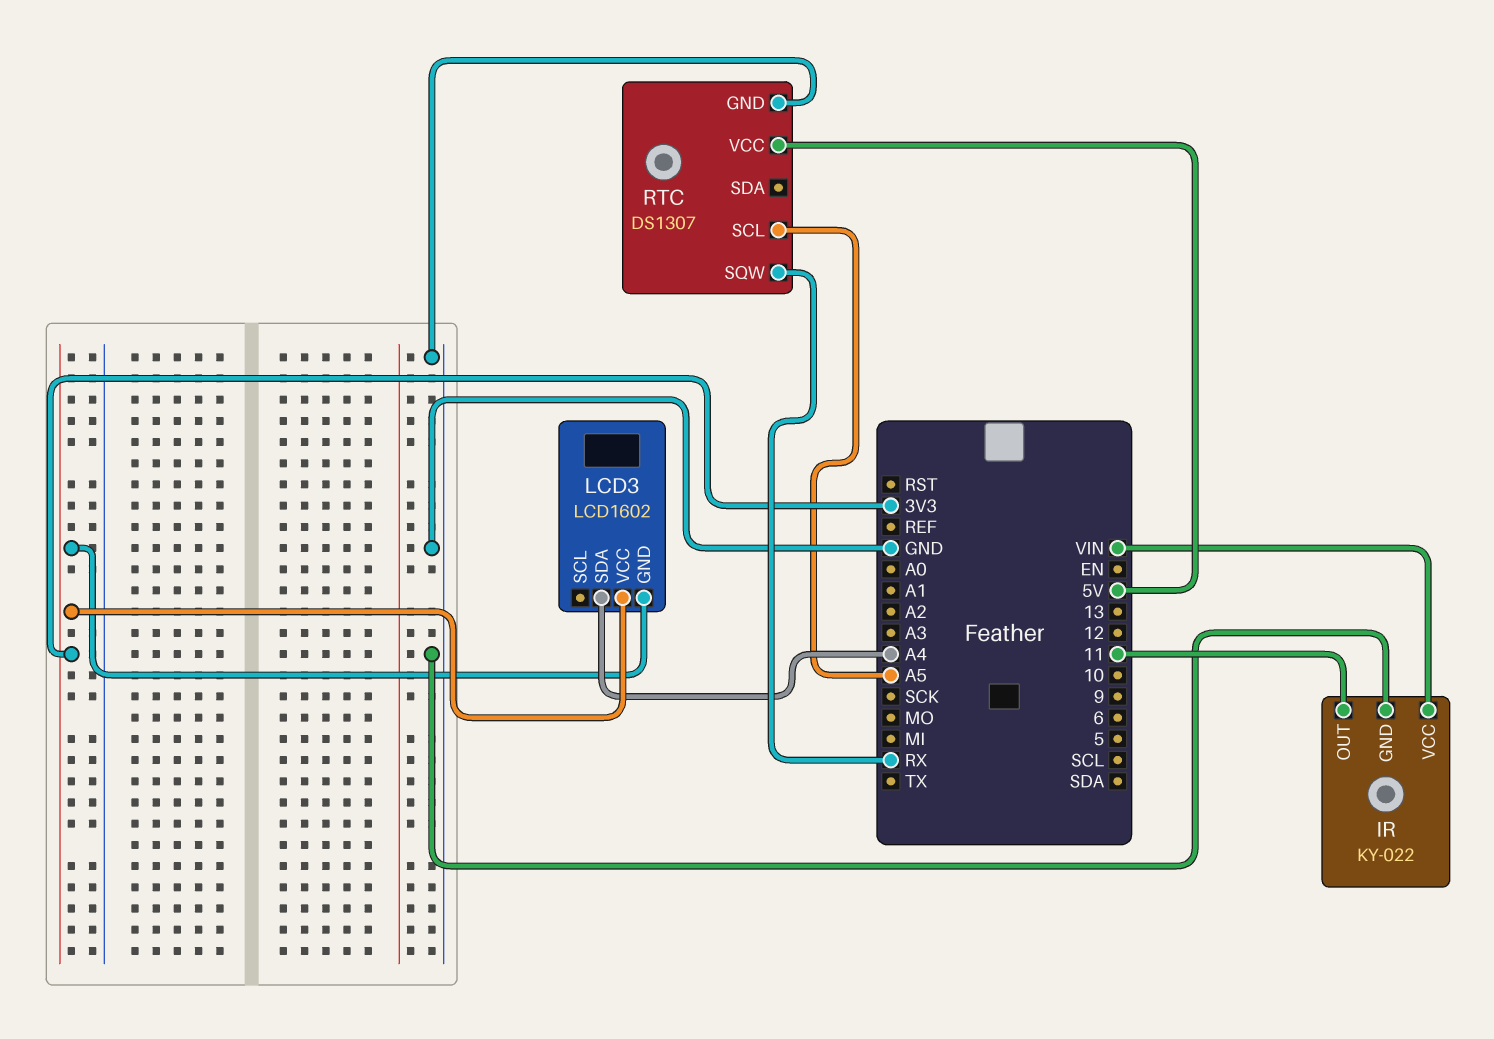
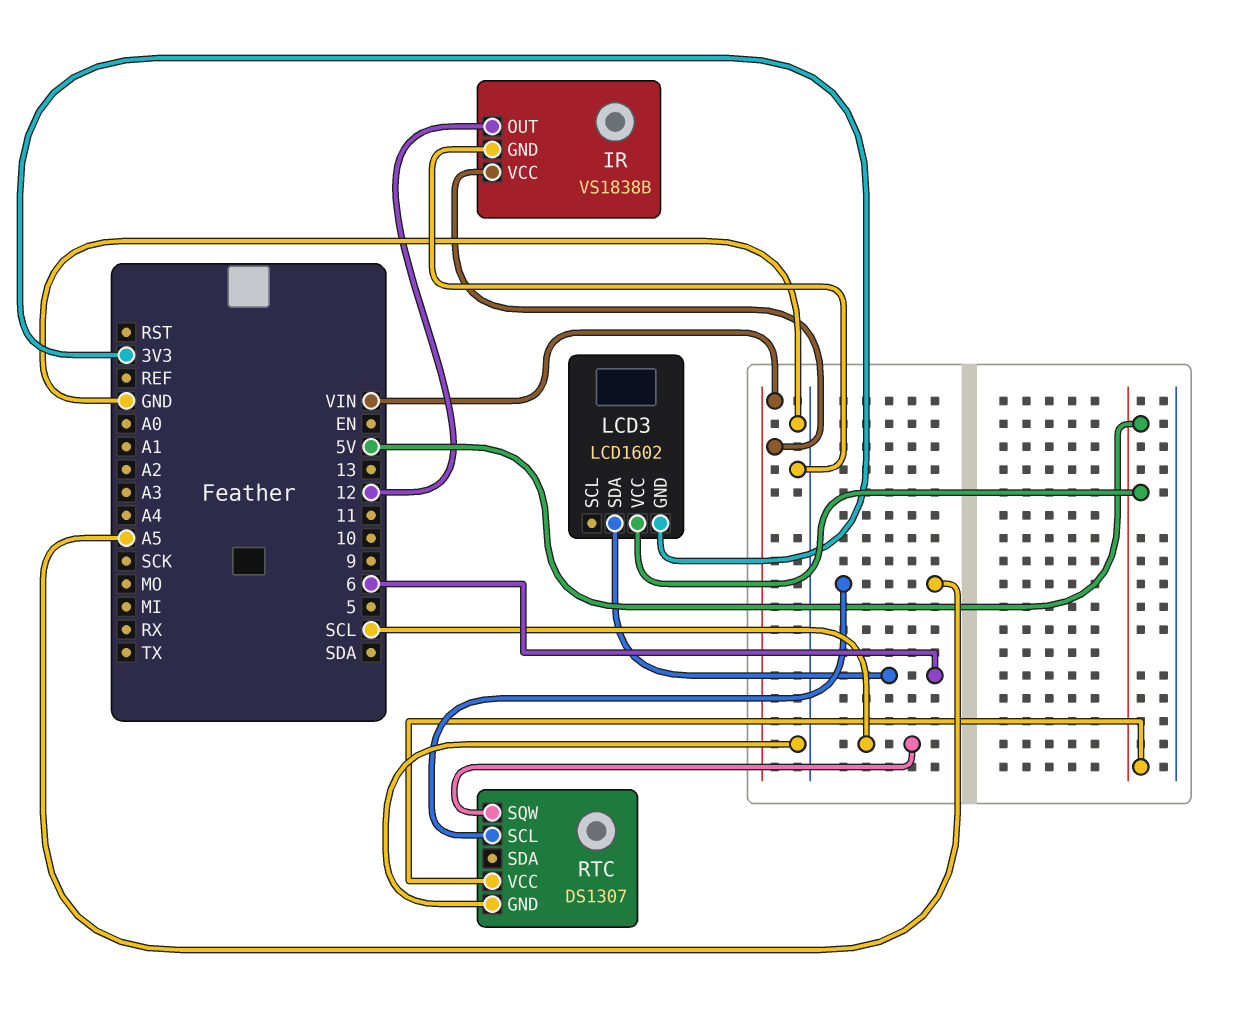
IR: KY-022 -> VS1838B
IR pin OUT: 11 -> 12
LCD3 pin SDA: A4 -> 6
LCD3 pin VCC: 3V3 -> 5V
RTC pin SQW: RX -> SCL

